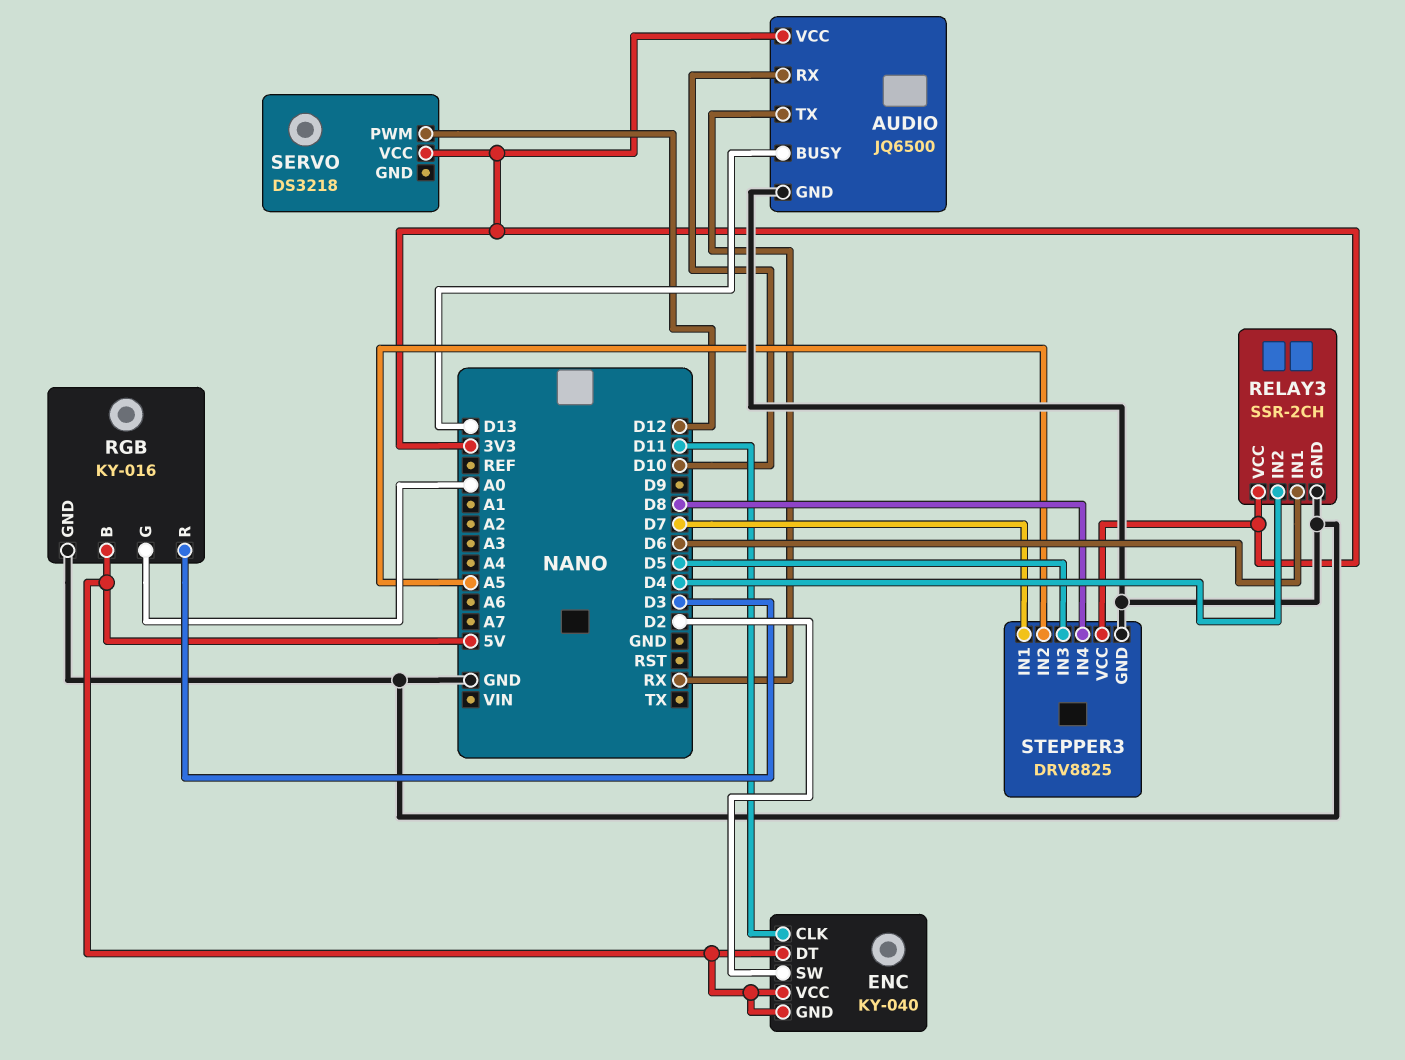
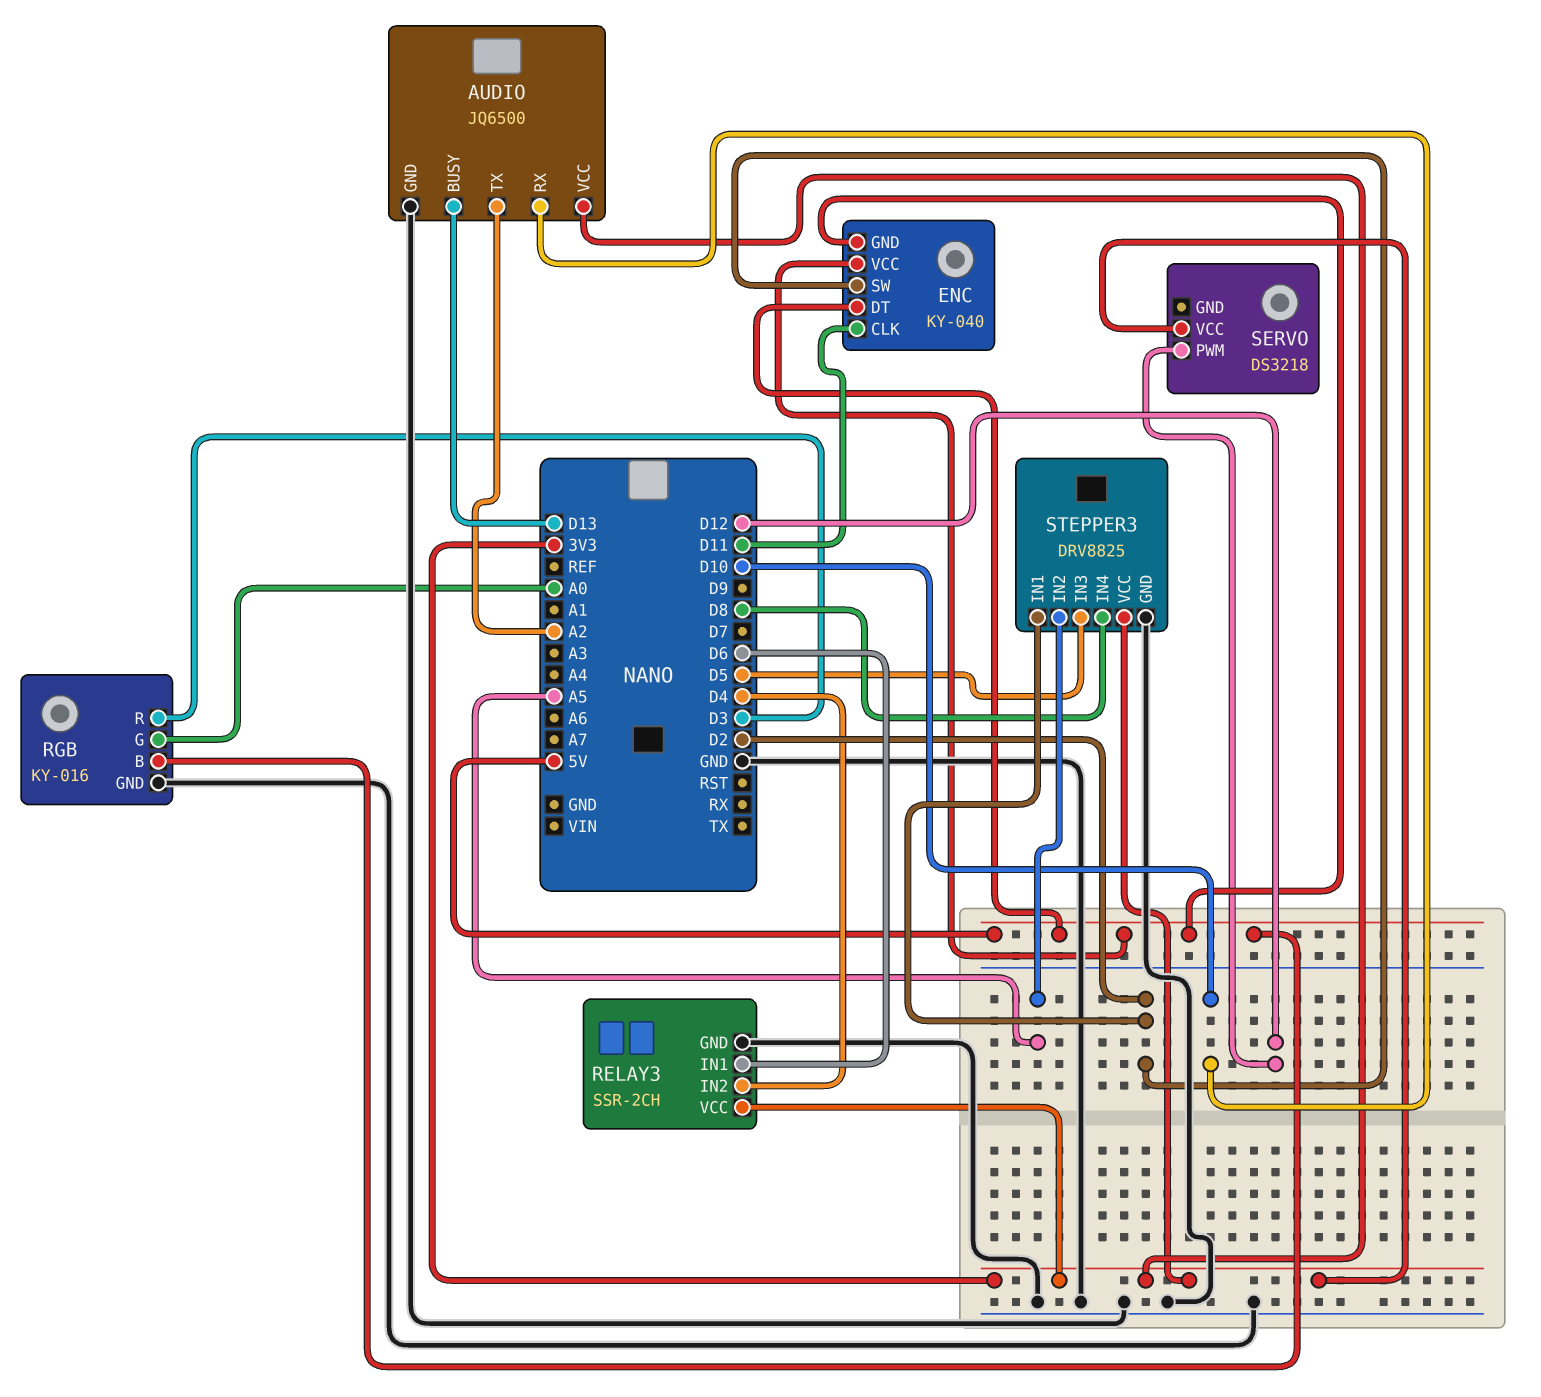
AUDIO pin TX: RX -> A2
STEPPER3 pin IN1: D7 -> D2

